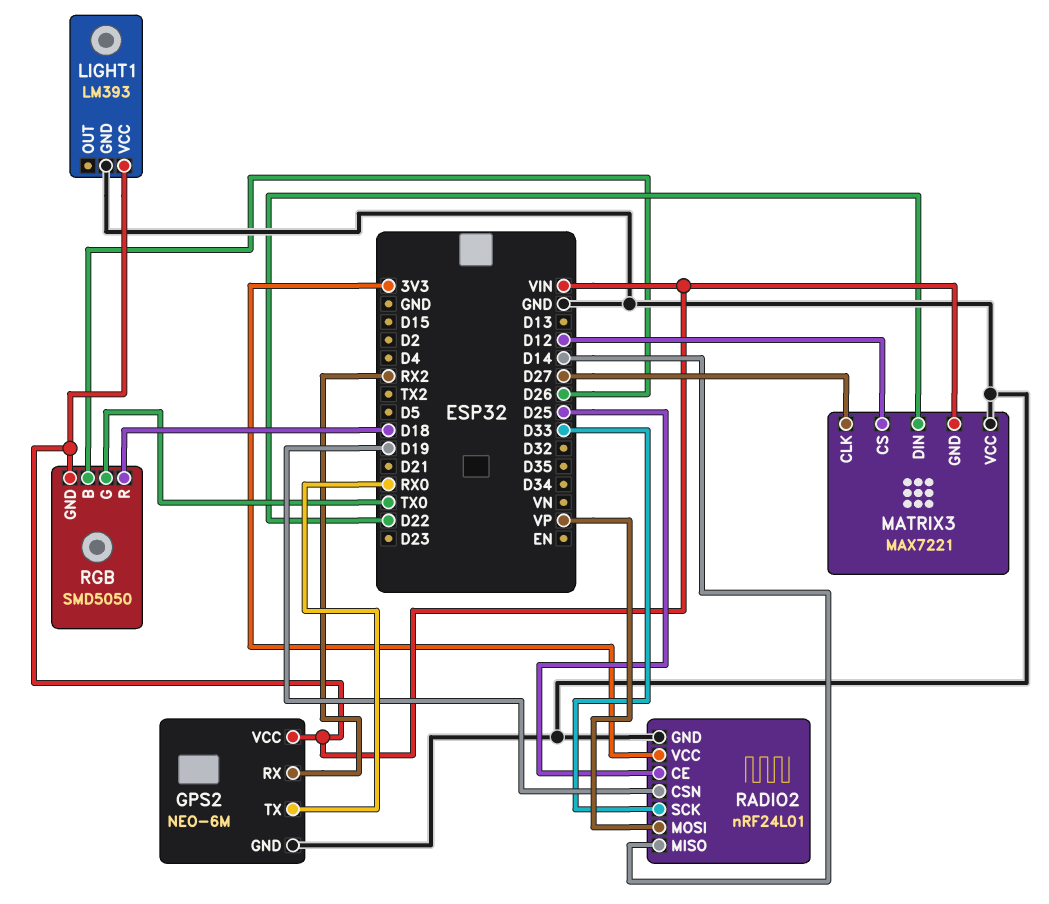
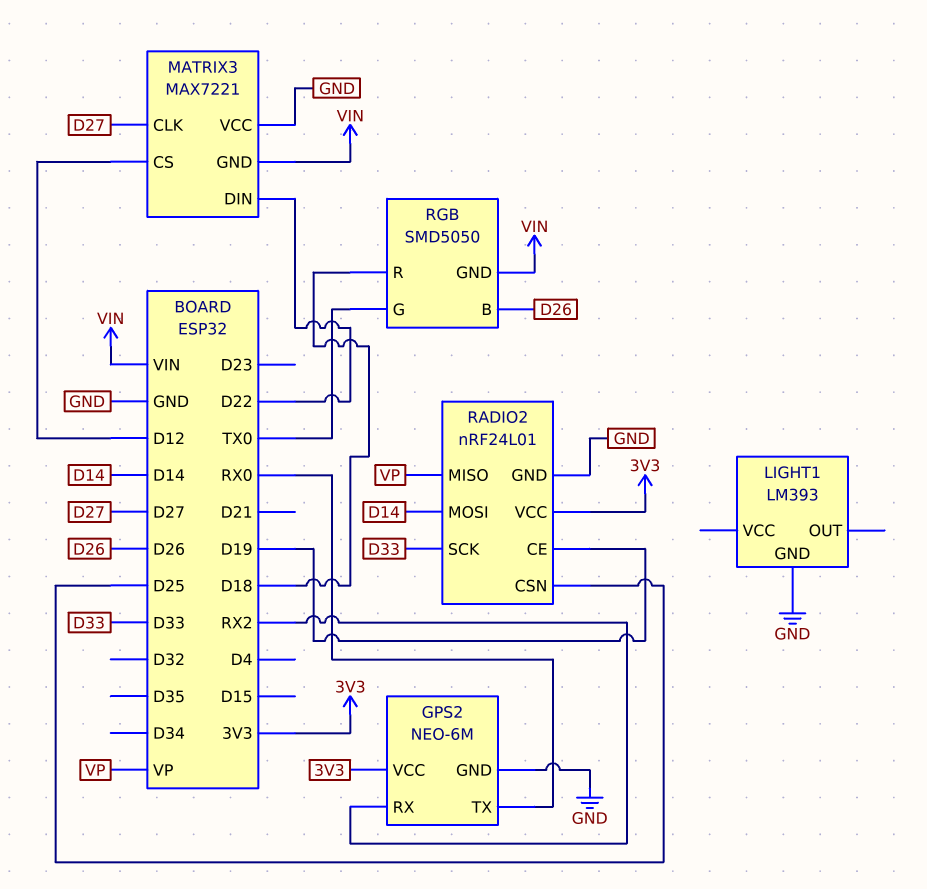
GPS2 pin VCC: VIN -> 3V3
LIGHT1 pin VCC: VIN -> none
RADIO2 pin CE: D25 -> D19
RADIO2 pin CSN: D19 -> D25
RADIO2 pin MISO: D14 -> VP
RADIO2 pin MOSI: VP -> D14

